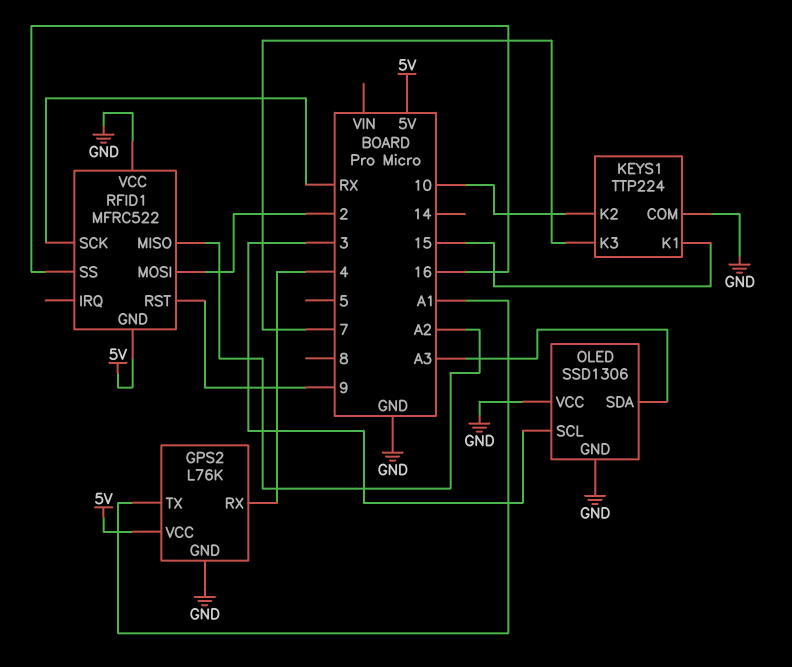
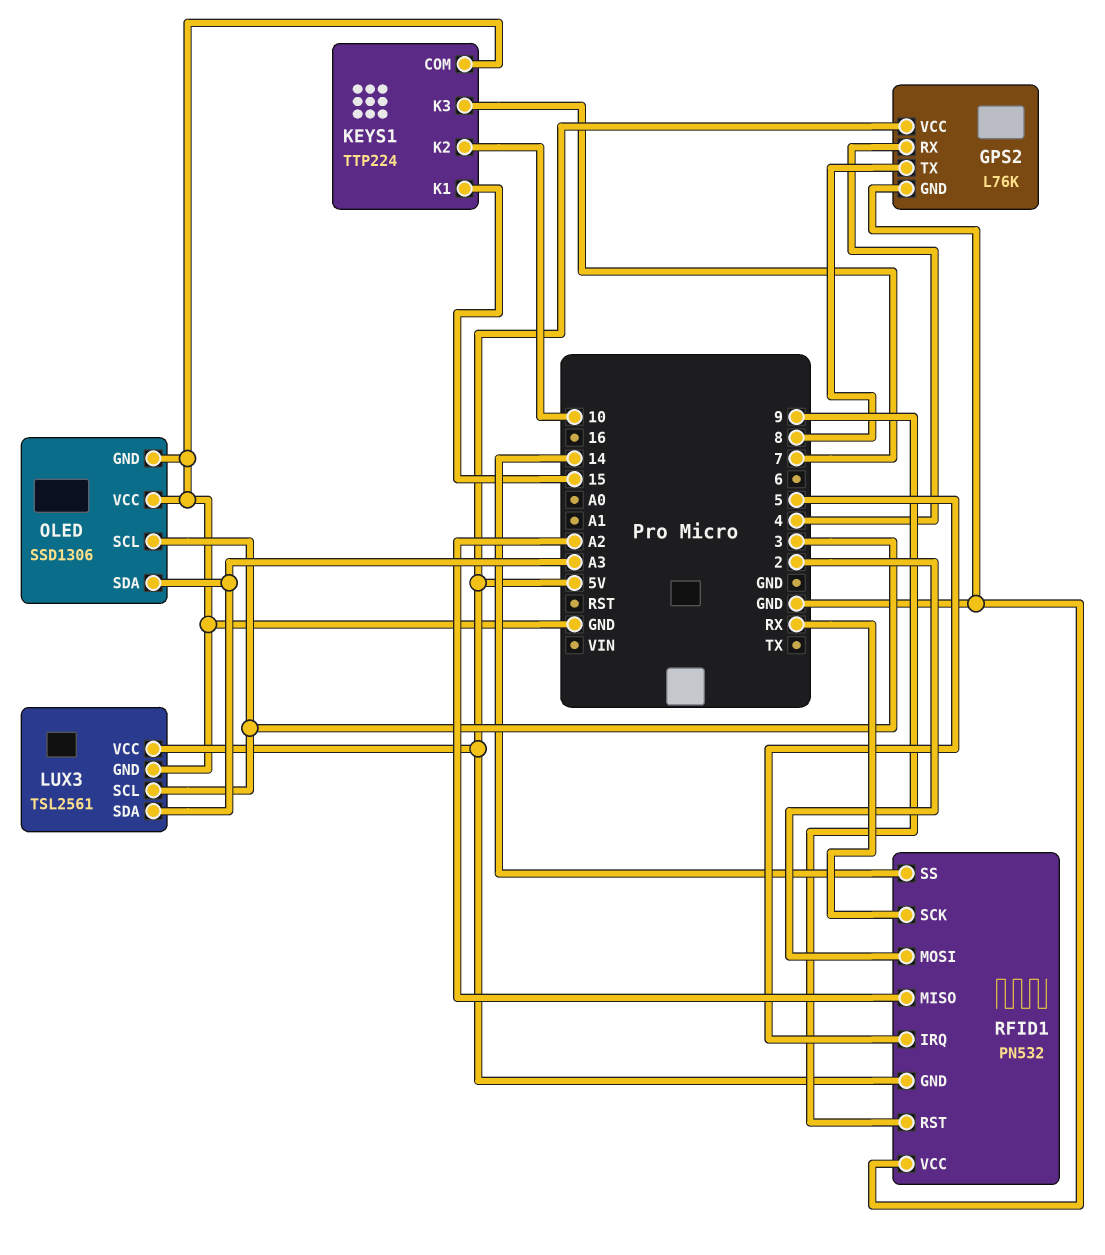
GPS2 pin TX: A1 -> 8
LUX3: none -> TSL2561
LUX3 pin GND: none -> GND
LUX3 pin SCL: none -> 3
LUX3 pin SDA: none -> A3
LUX3 pin VCC: none -> 5V
RFID1: MFRC522 -> PN532
RFID1 pin IRQ: none -> 5
RFID1 pin SS: 16 -> 14

